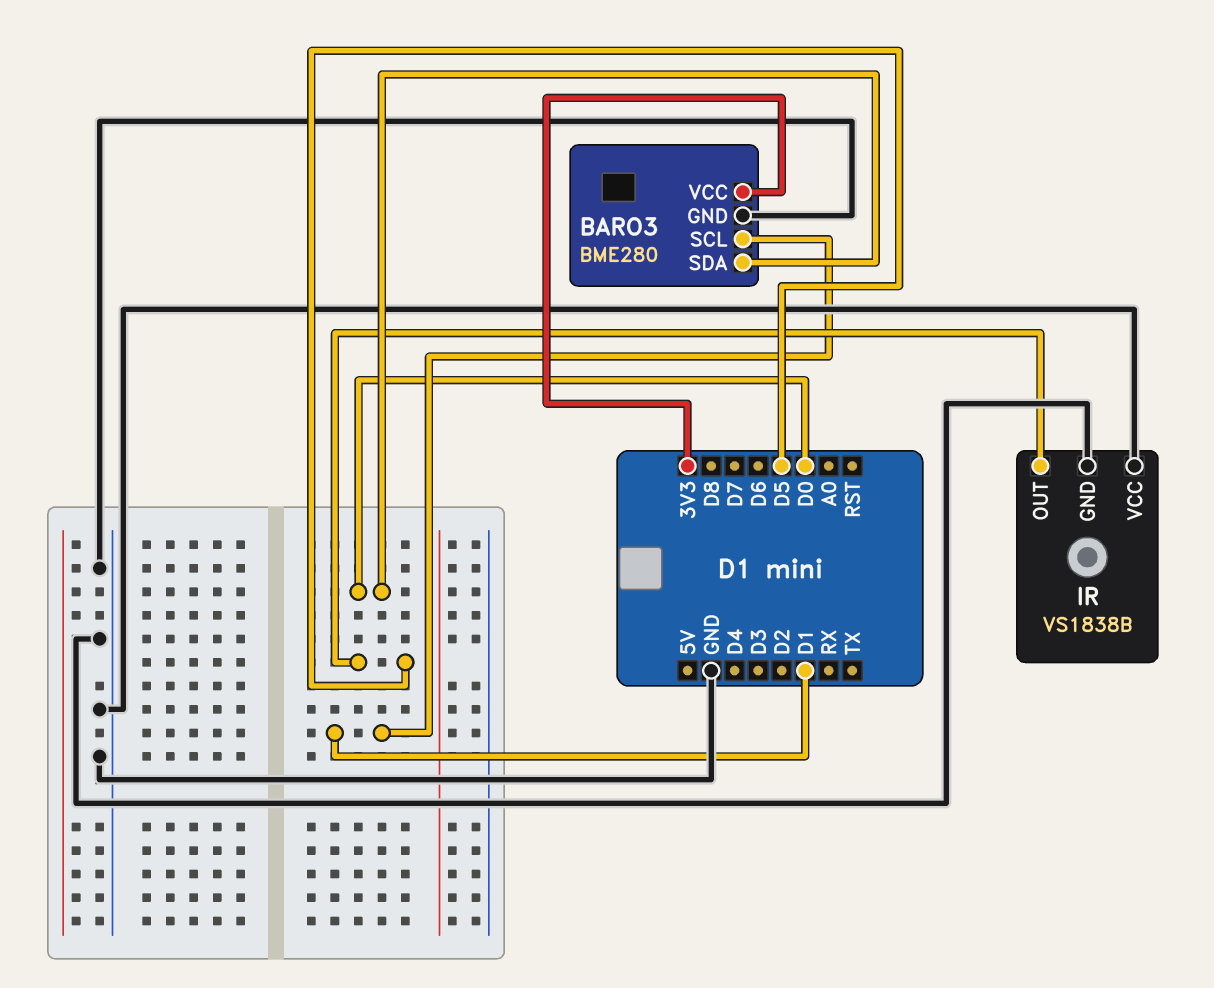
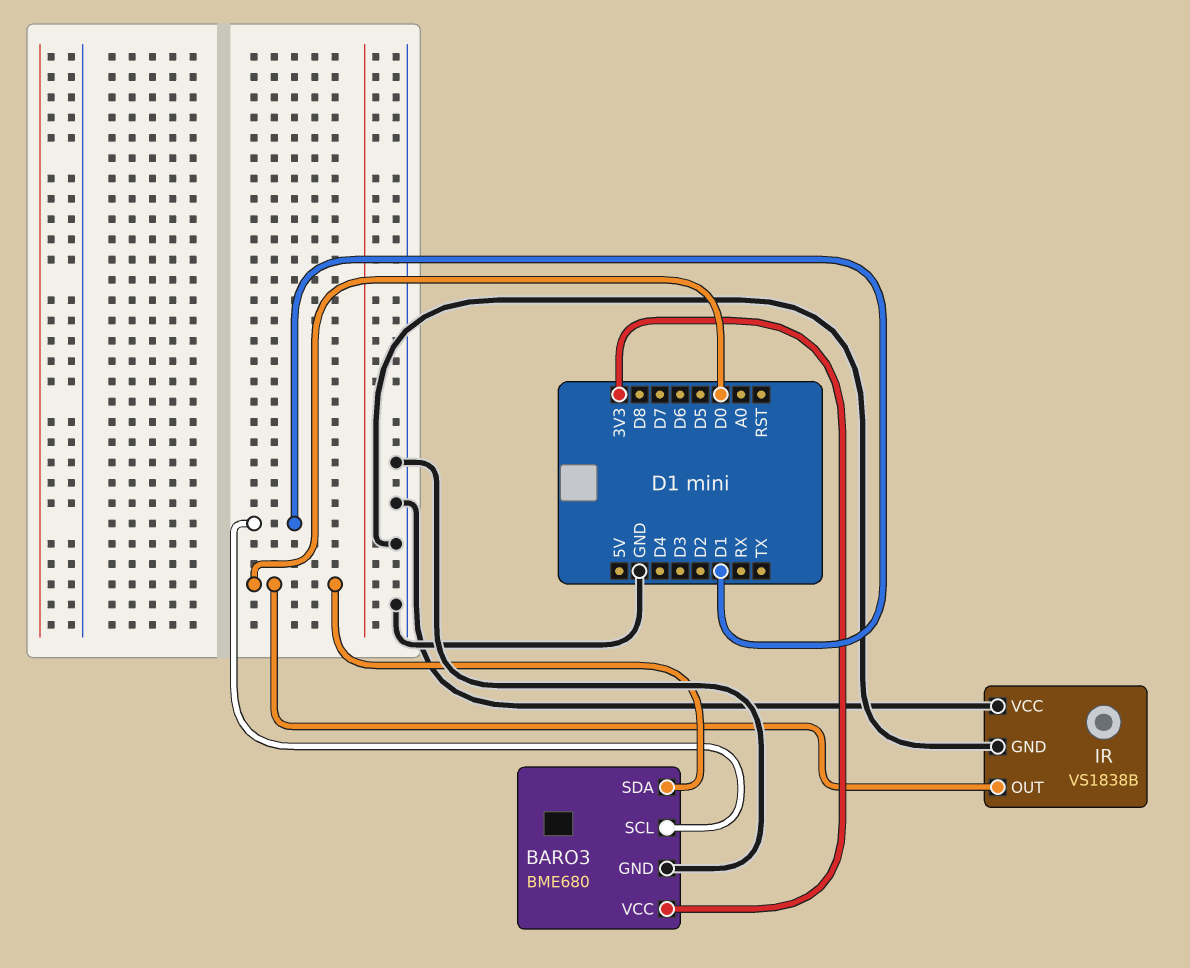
BARO3: BME280 -> BME680
IR pin OUT: D5 -> D0

